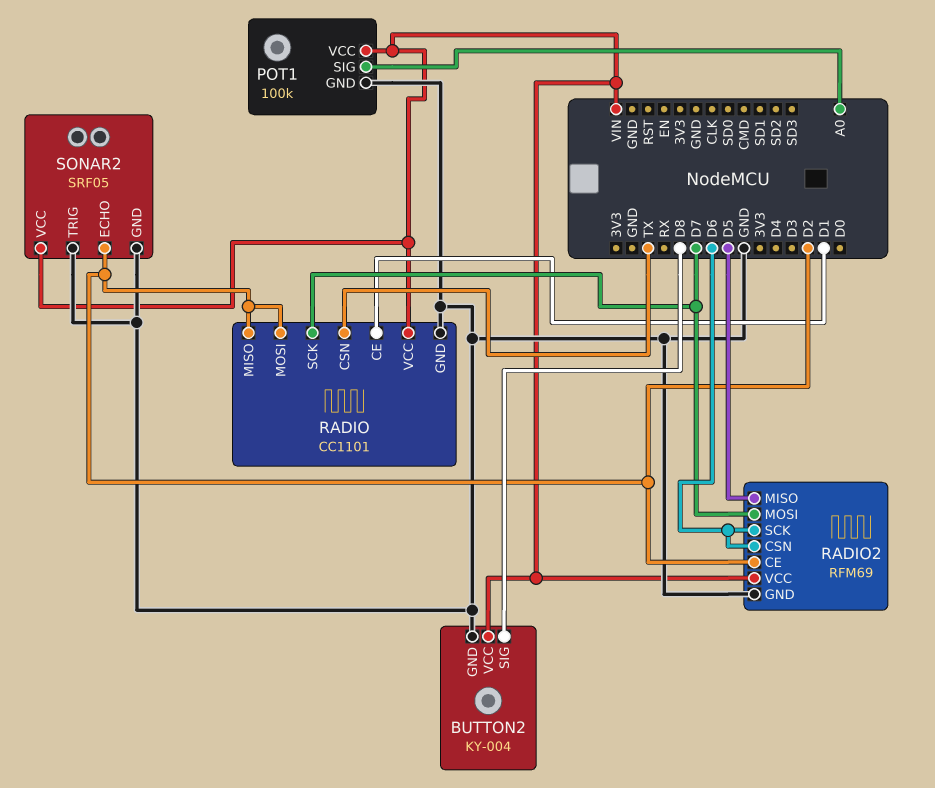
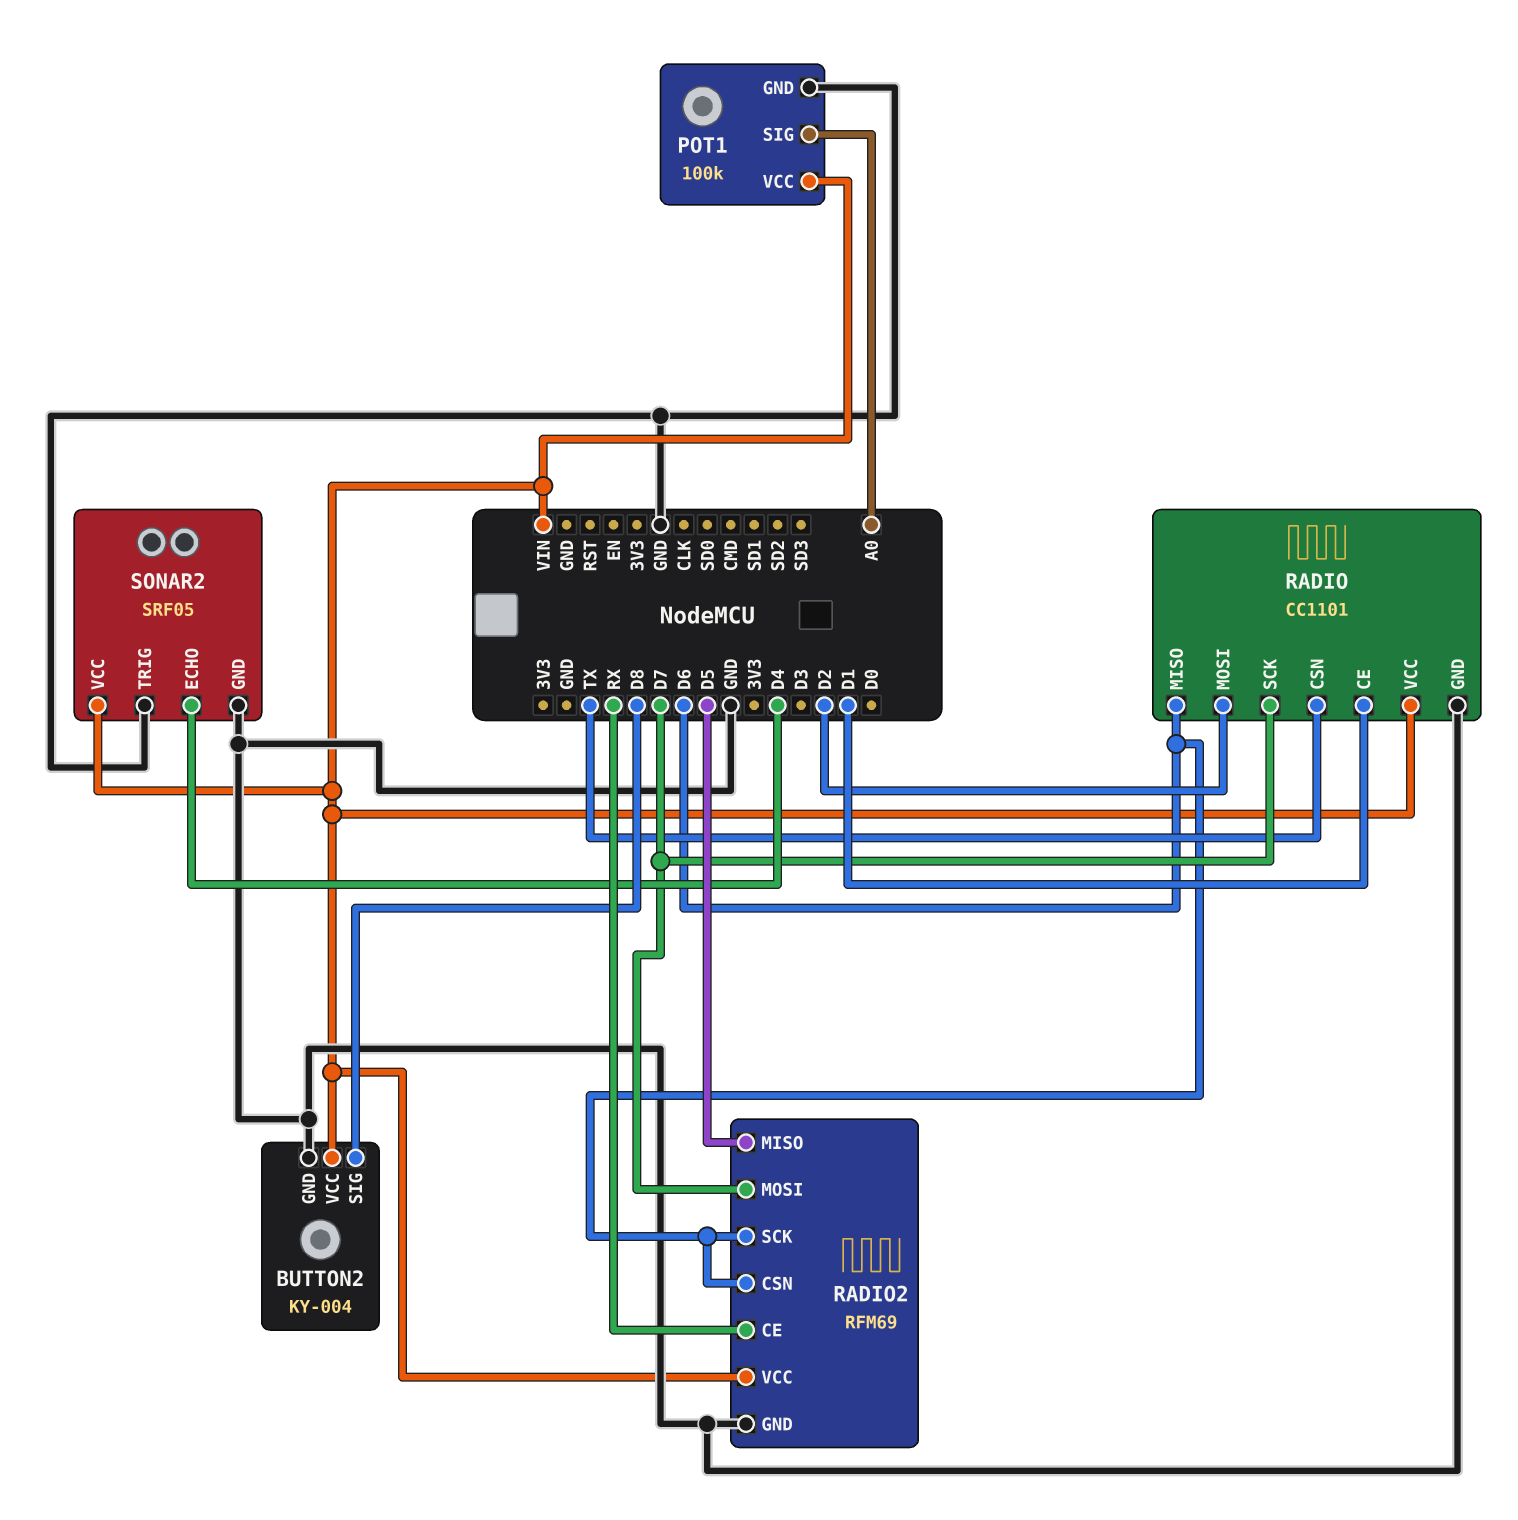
RADIO pin MISO: D2 -> D6
RADIO2 pin CE: D2 -> RX
SONAR2 pin ECHO: D2 -> D4

